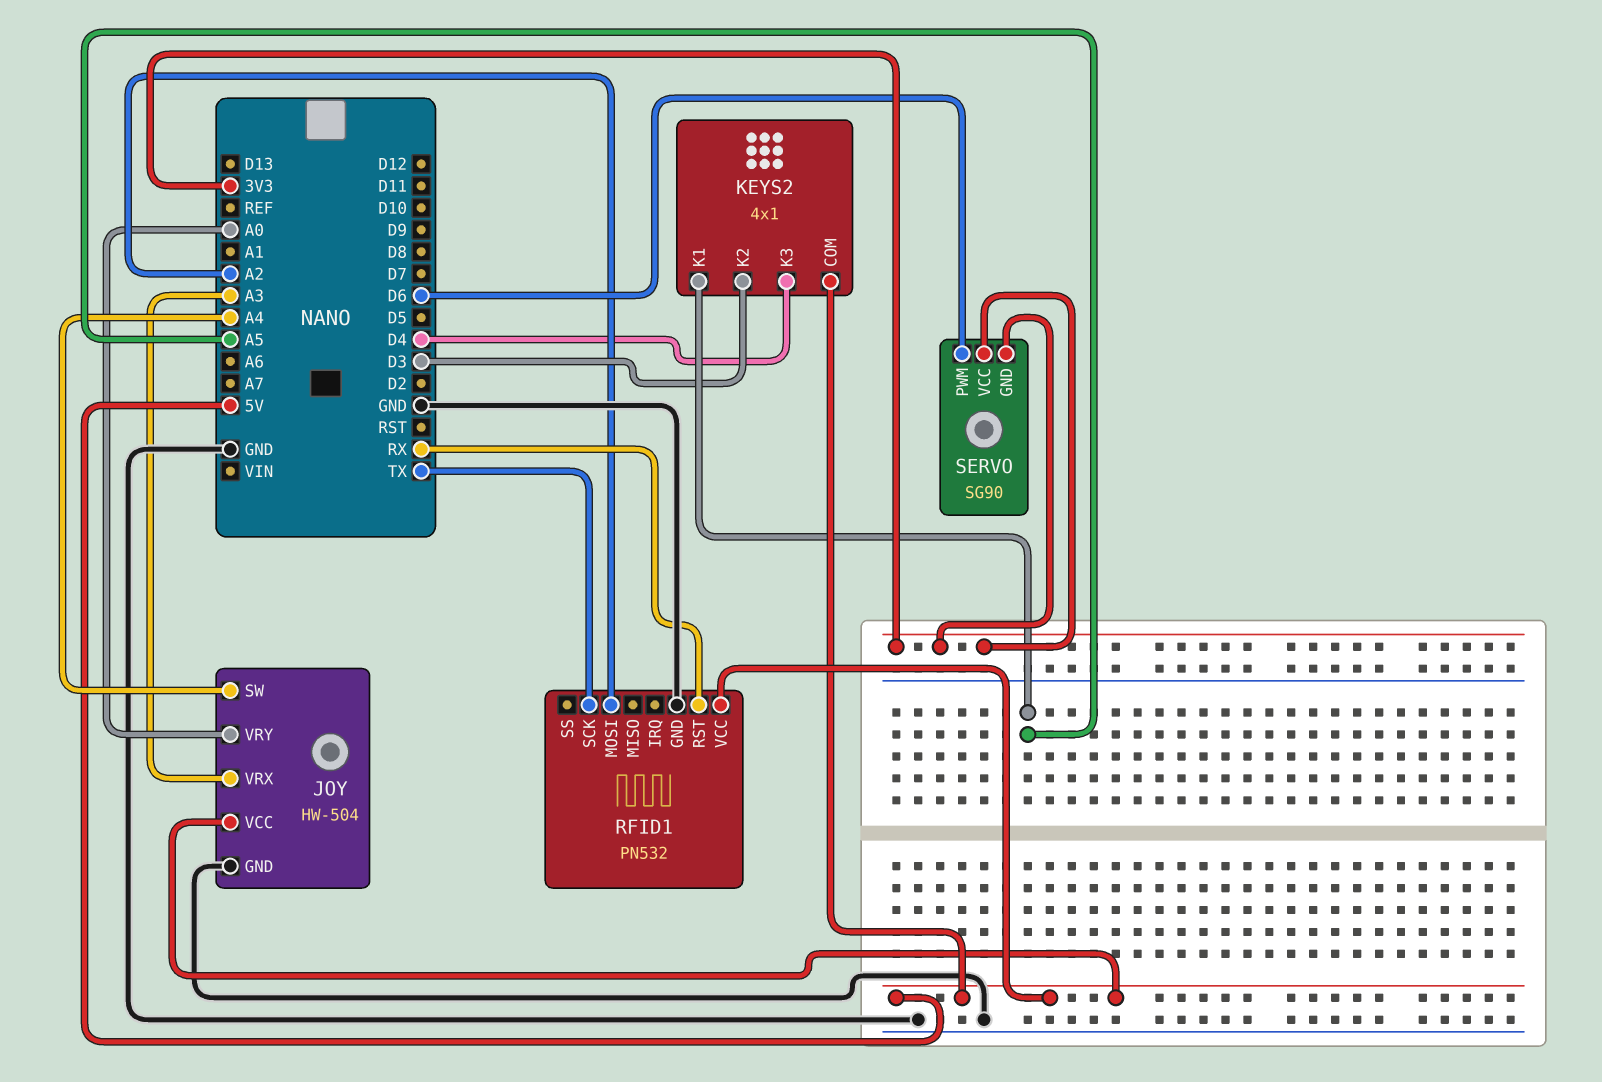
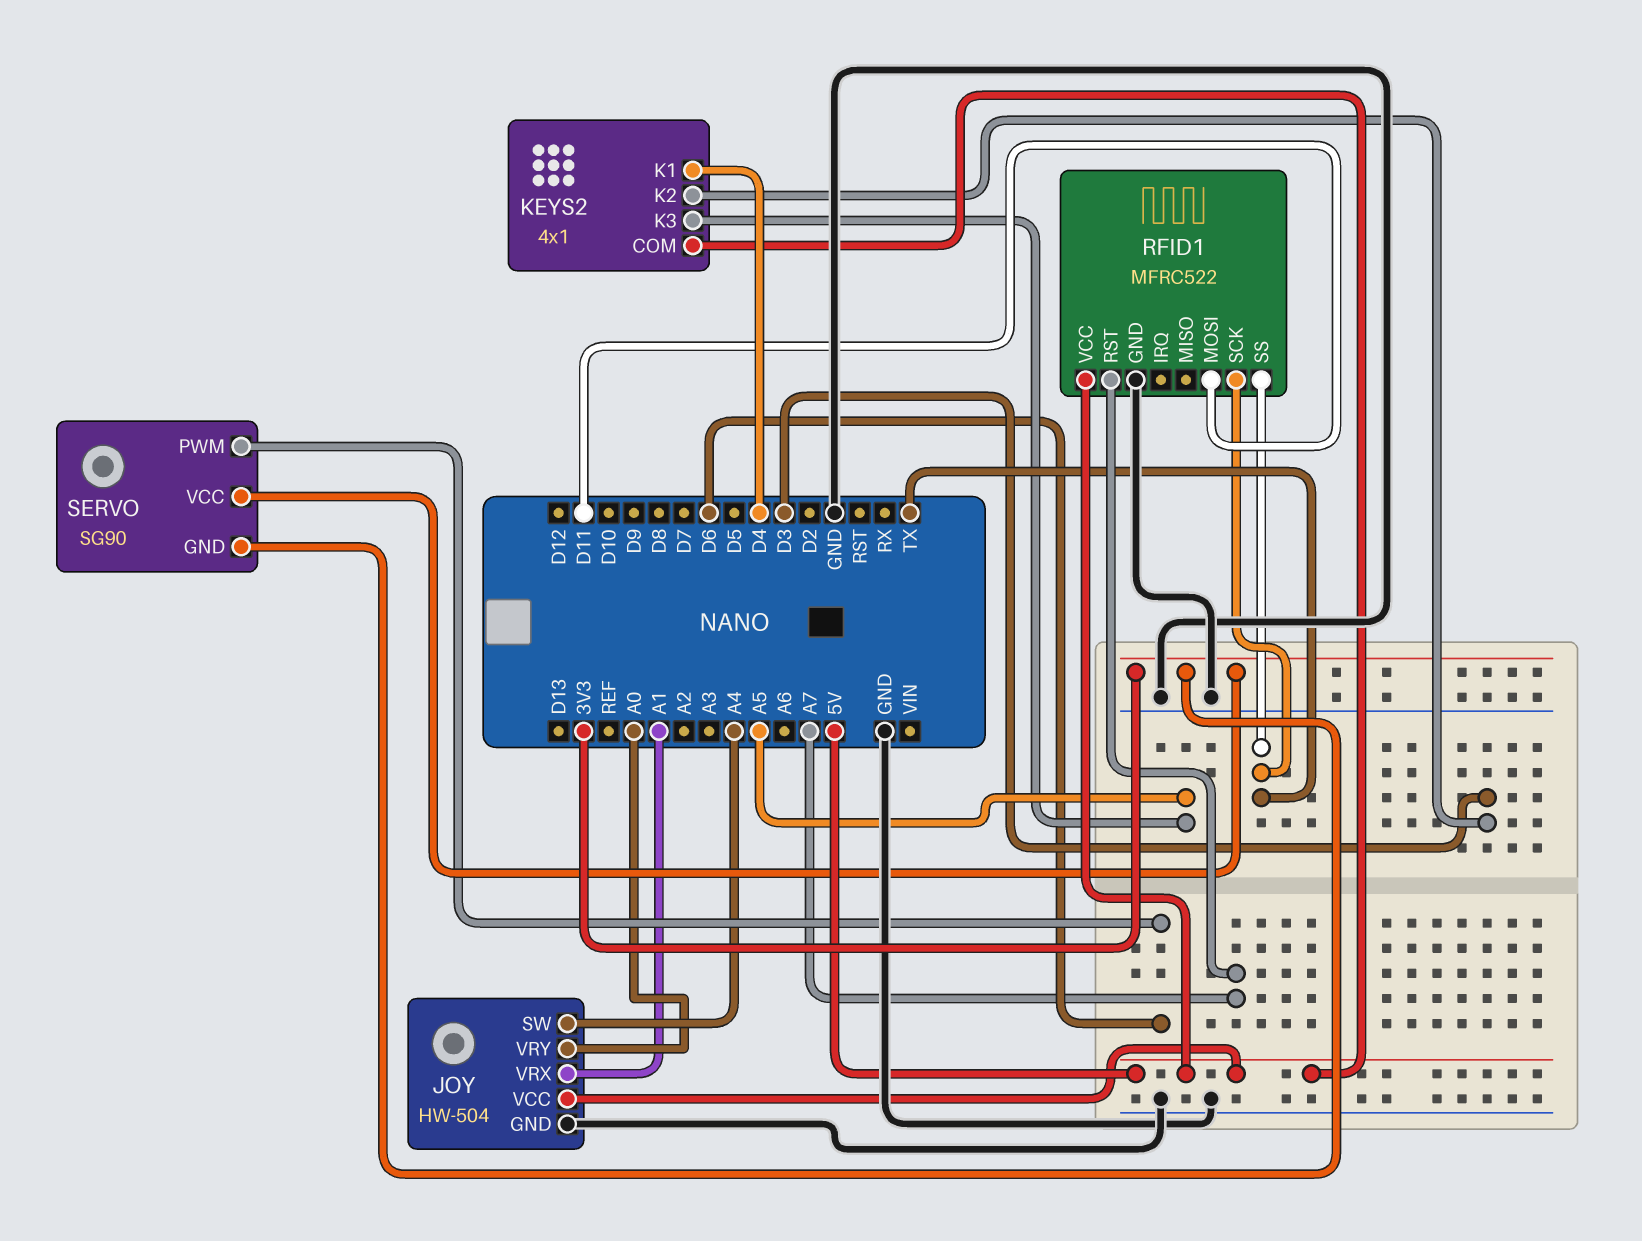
JOY pin VRX: A3 -> A1
KEYS2 pin K1: A5 -> D4
KEYS2 pin K3: D4 -> A5
RFID1: PN532 -> MFRC522
RFID1 pin MOSI: A2 -> D11
RFID1 pin RST: RX -> A7
RFID1 pin SS: none -> TX

